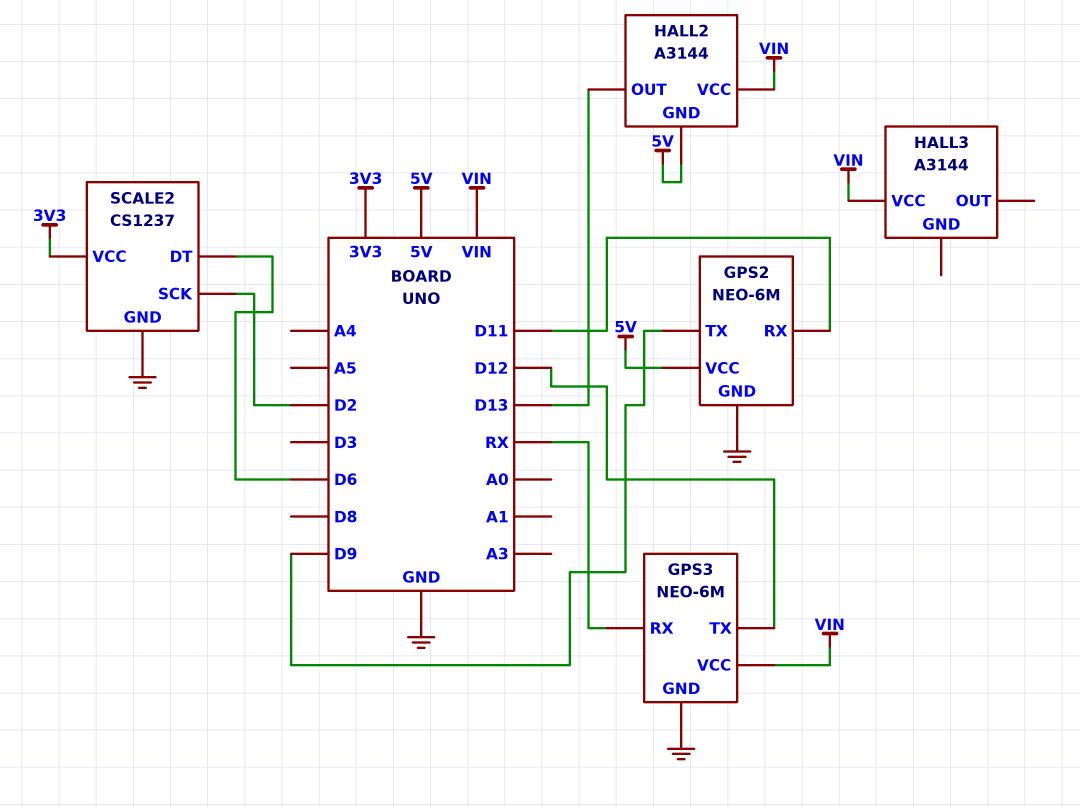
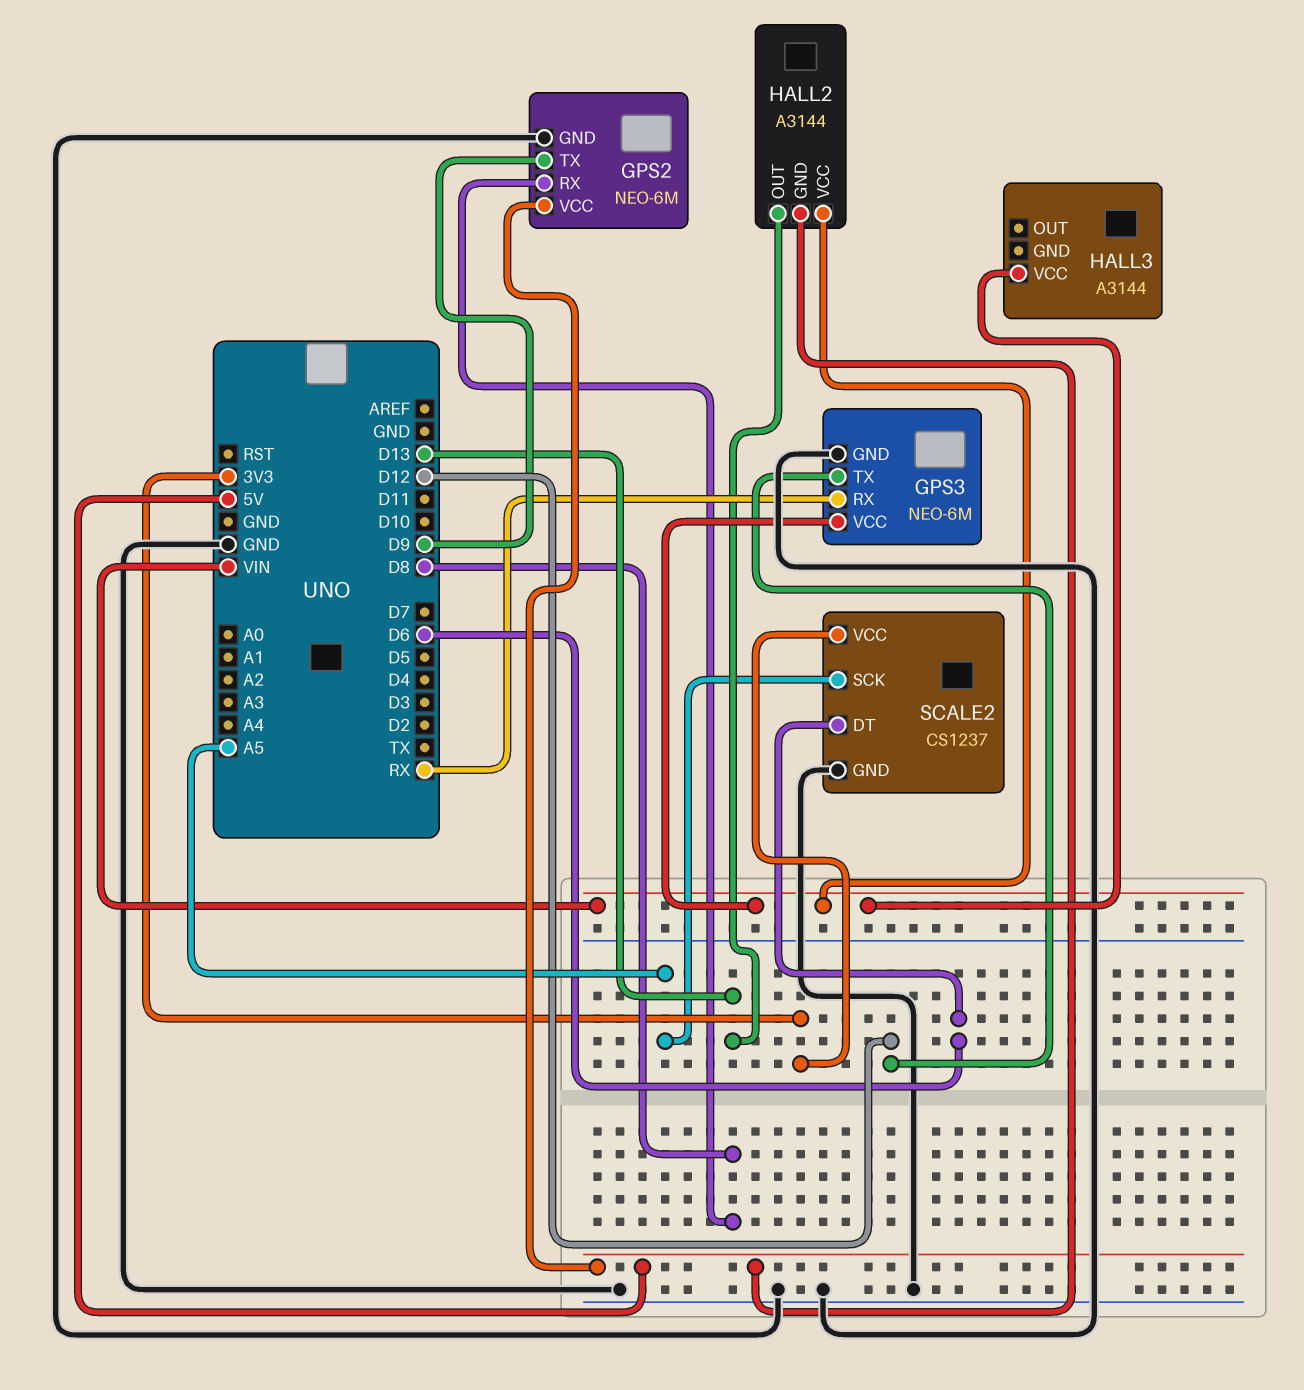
GPS2 pin RX: D11 -> D8
SCALE2 pin SCK: D2 -> A5

